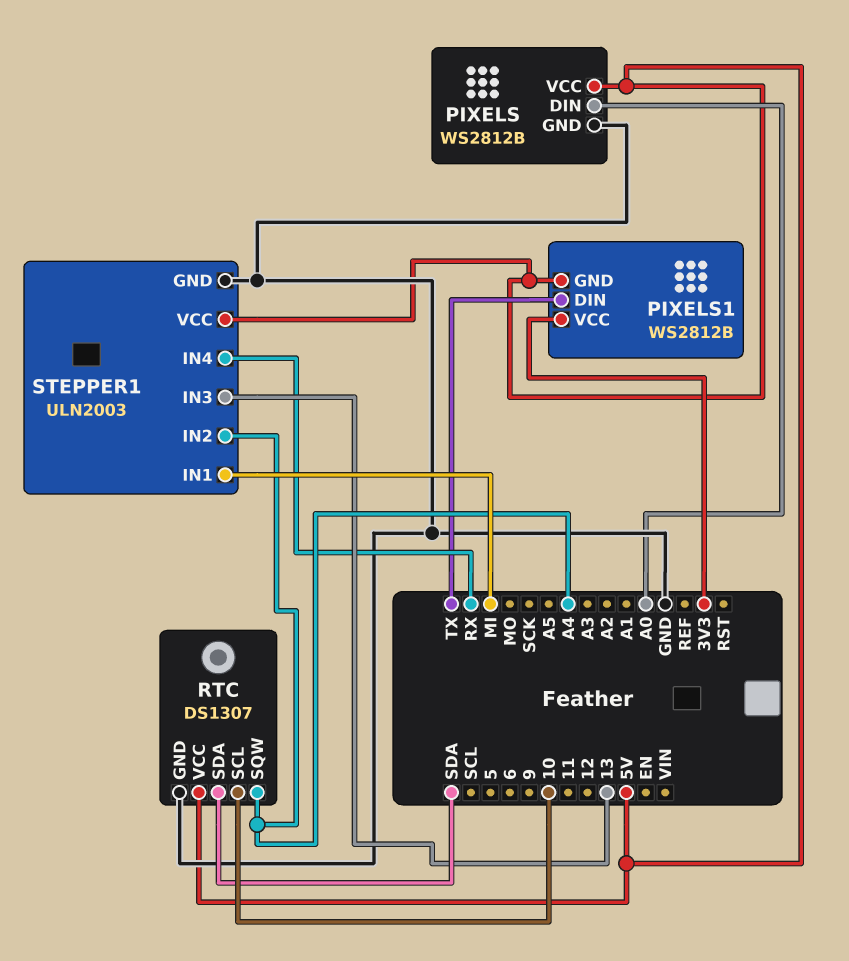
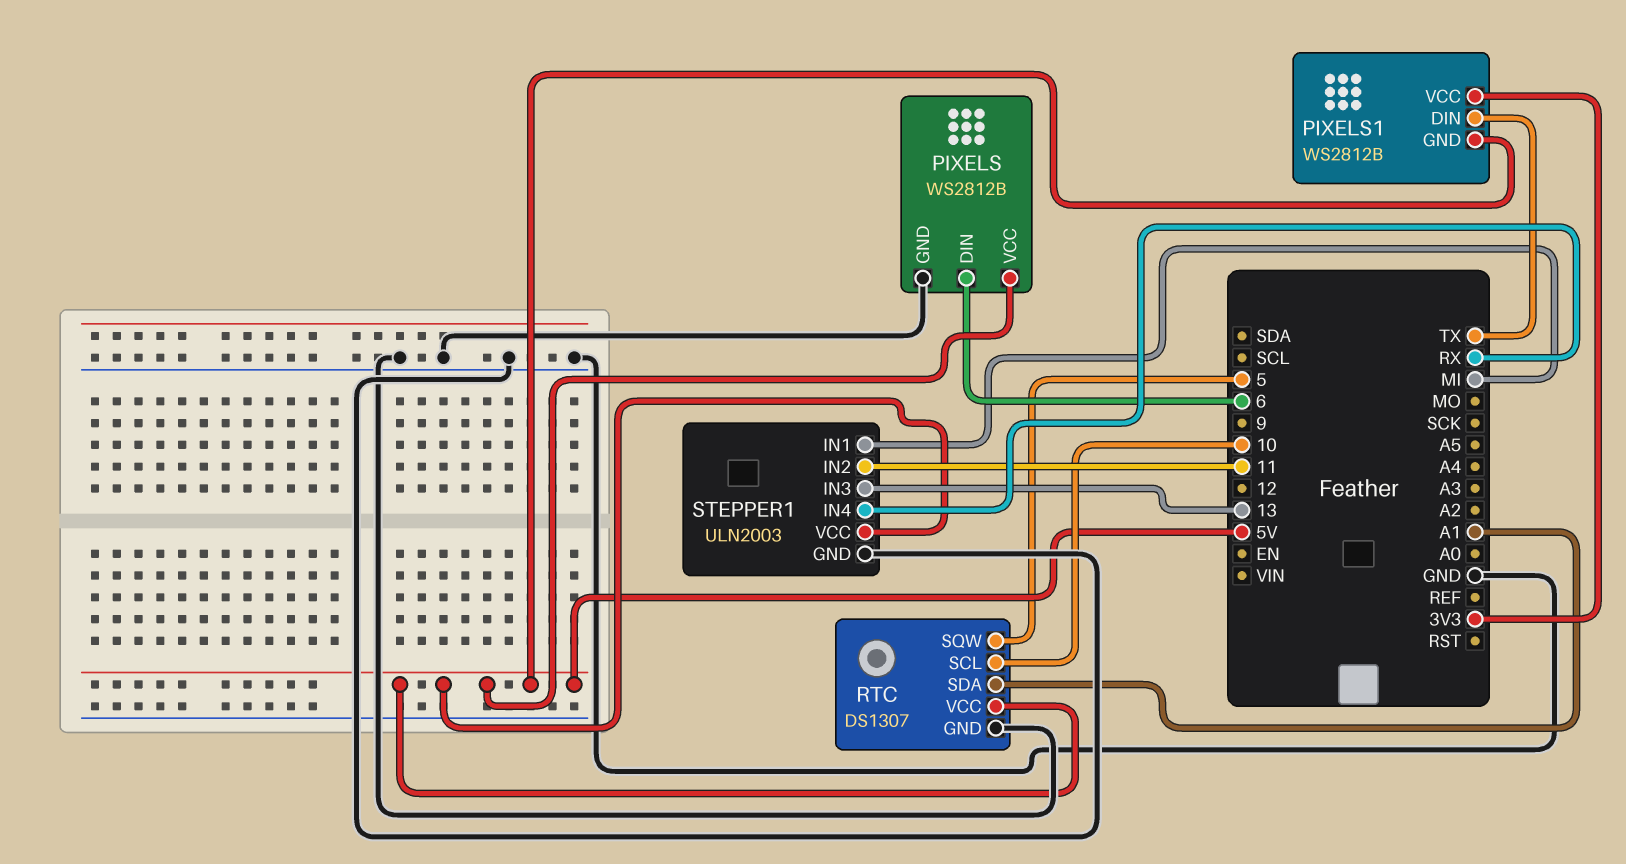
PIXELS pin DIN: A0 -> 6
RTC pin SDA: SDA -> A1
RTC pin SQW: A4 -> 5
STEPPER1 pin IN2: A4 -> 11

